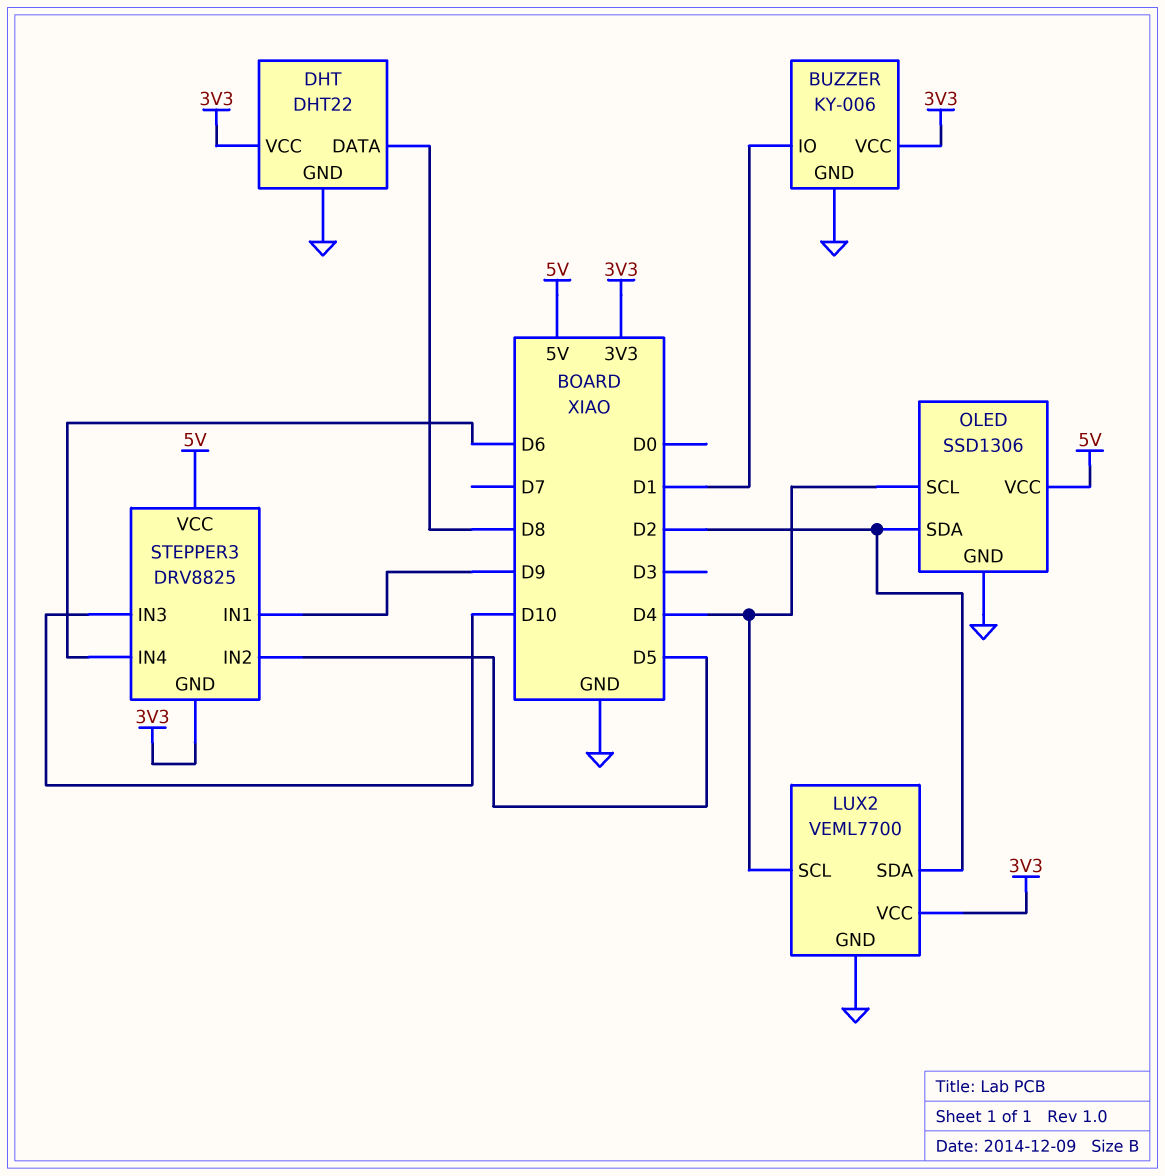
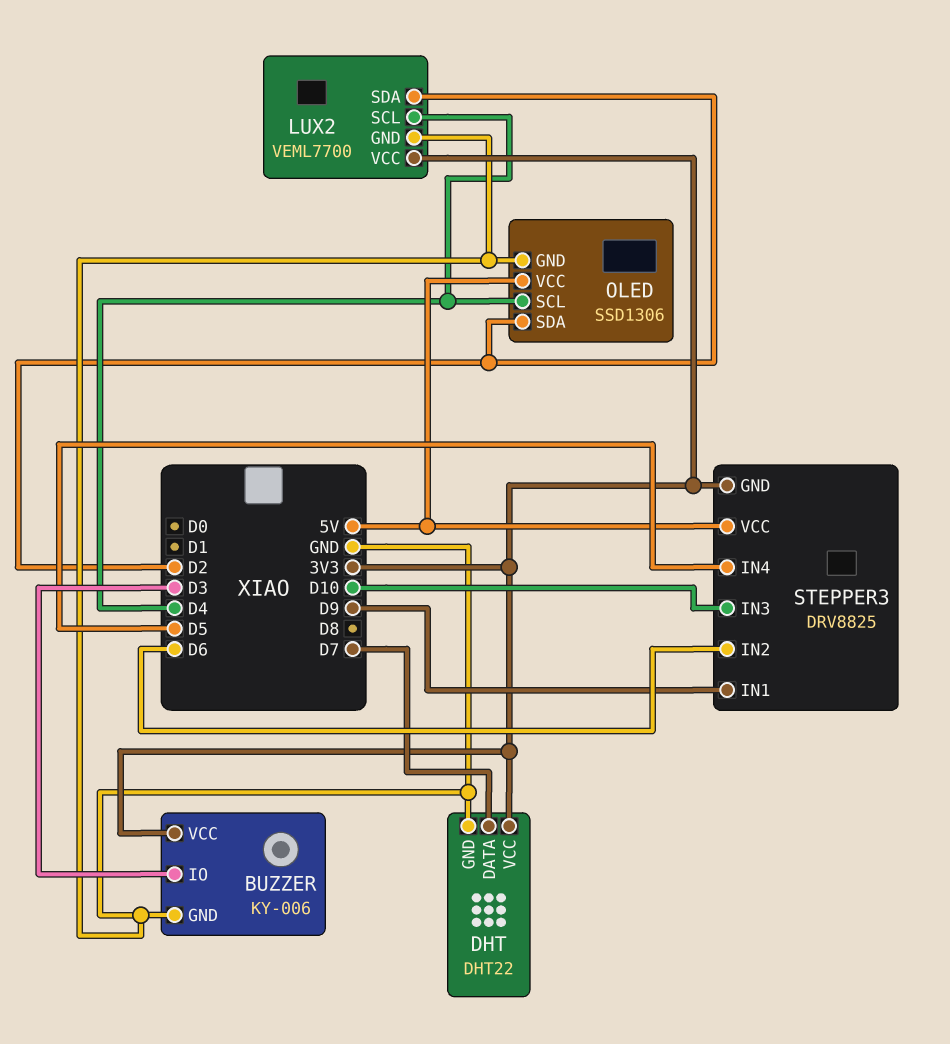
BUZZER pin IO: D1 -> D3
DHT pin DATA: D8 -> D7
STEPPER3 pin IN2: D5 -> D6
STEPPER3 pin IN4: D6 -> D5

